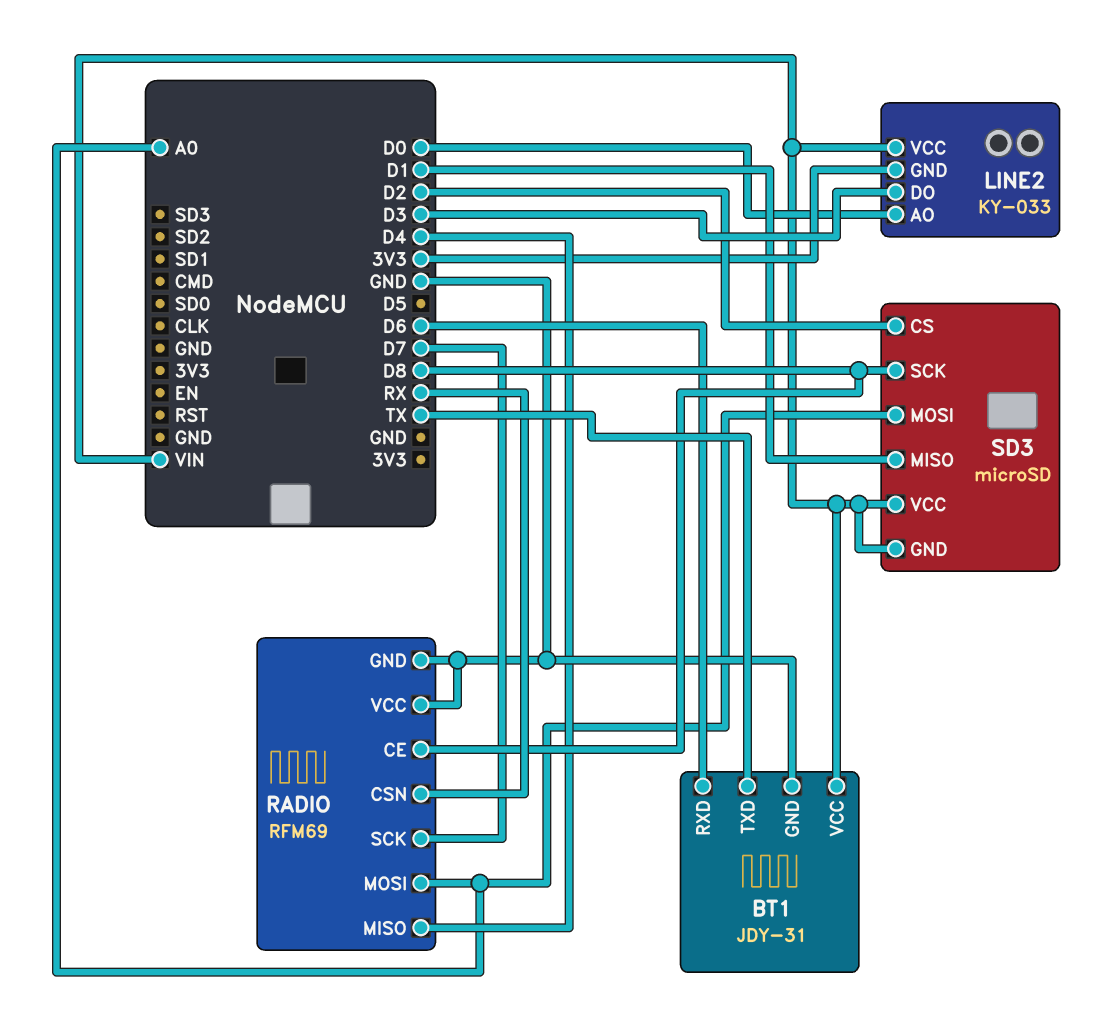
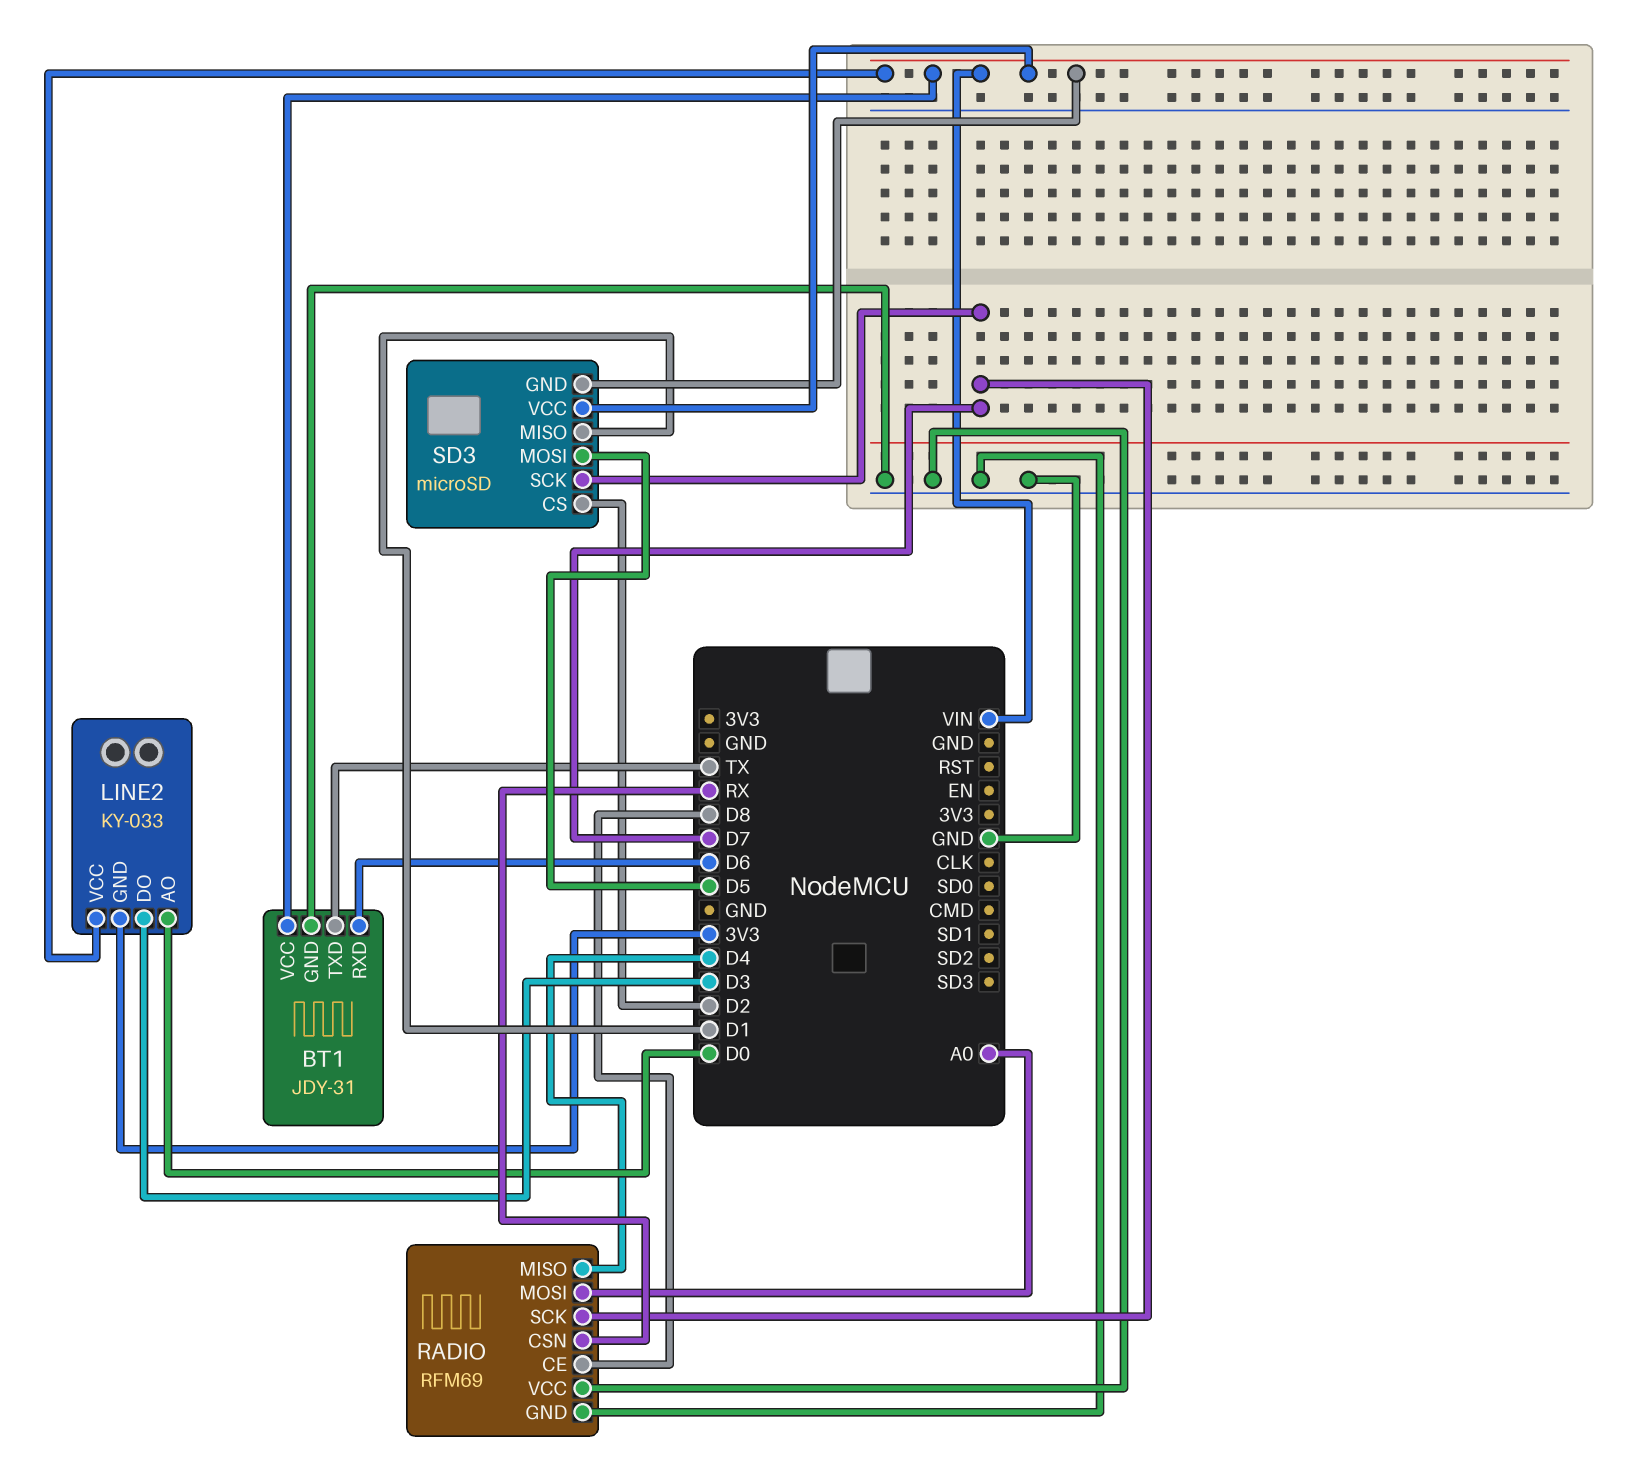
SD3 pin MOSI: A0 -> D5
SD3 pin SCK: D8 -> D7

